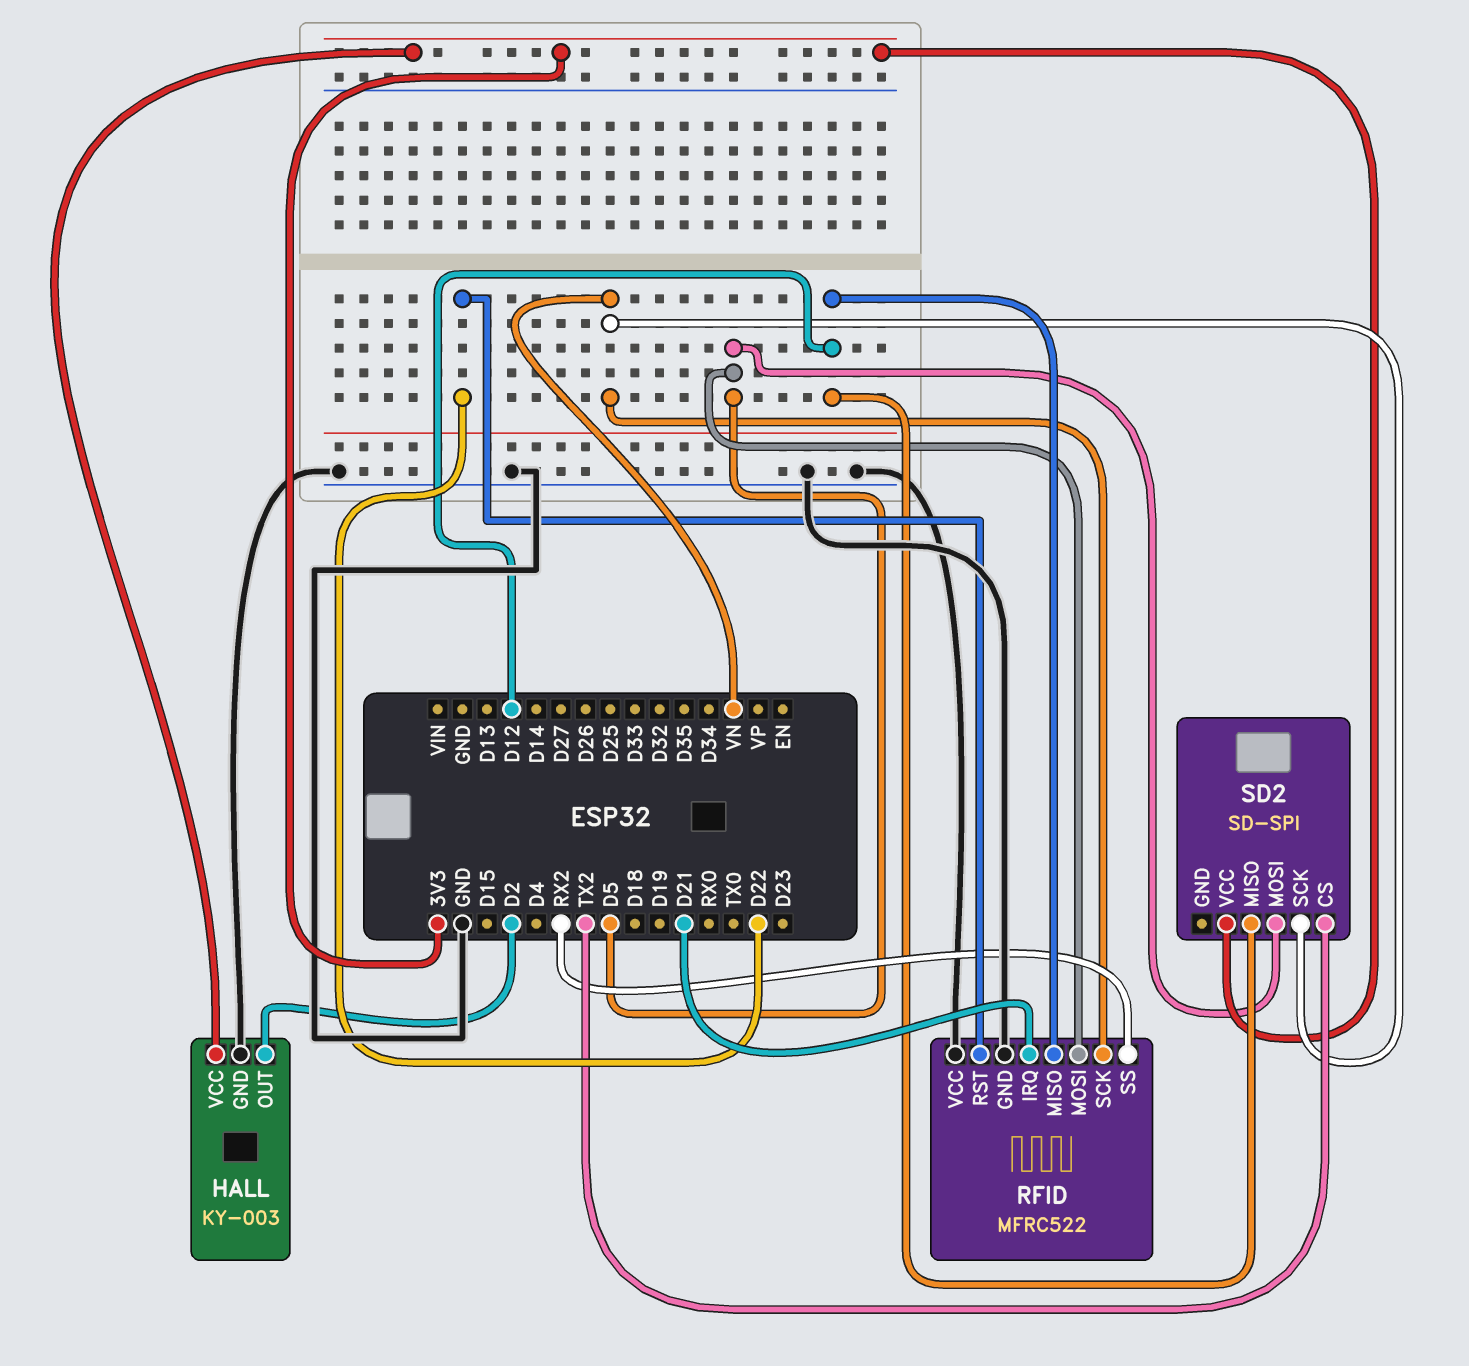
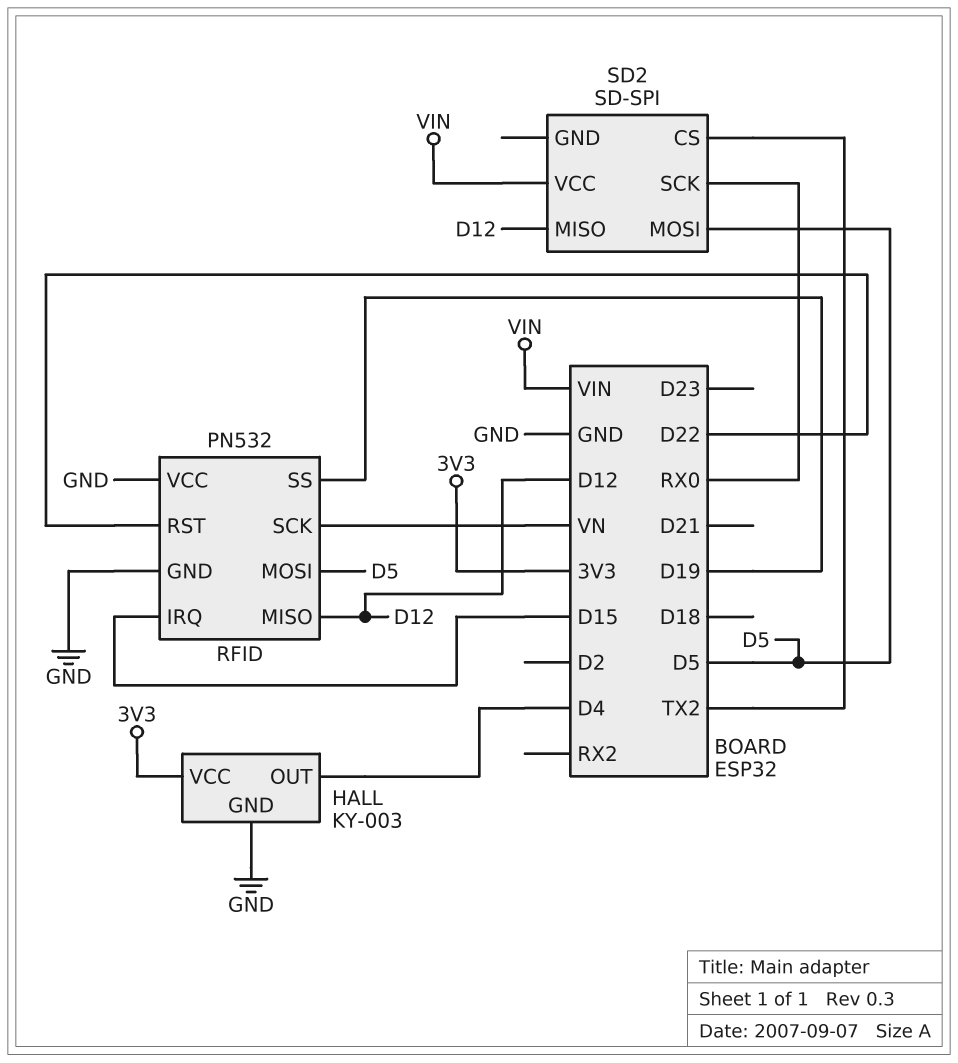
HALL pin OUT: D2 -> D4
RFID: MFRC522 -> PN532
RFID pin IRQ: D21 -> D15
RFID pin SS: RX2 -> D19
SD2 pin SCK: VN -> RX0
SD2 pin VCC: 3V3 -> VIN

